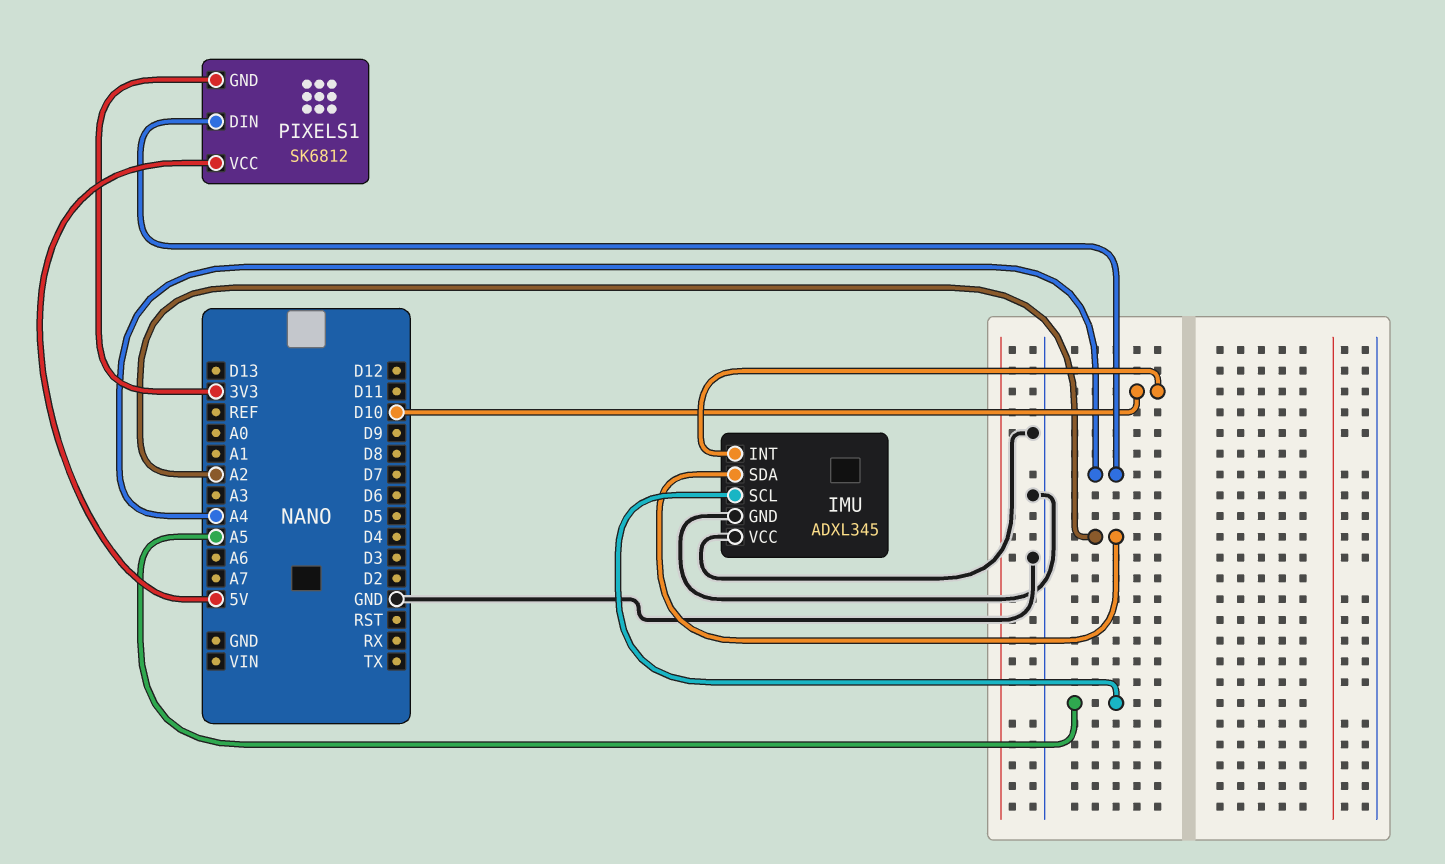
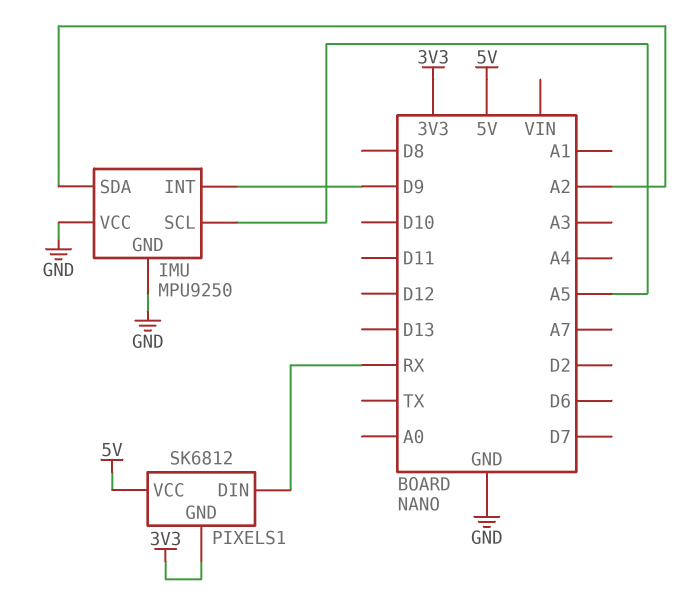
IMU: ADXL345 -> MPU9250
IMU pin INT: D10 -> D9
PIXELS1 pin DIN: A4 -> RX

